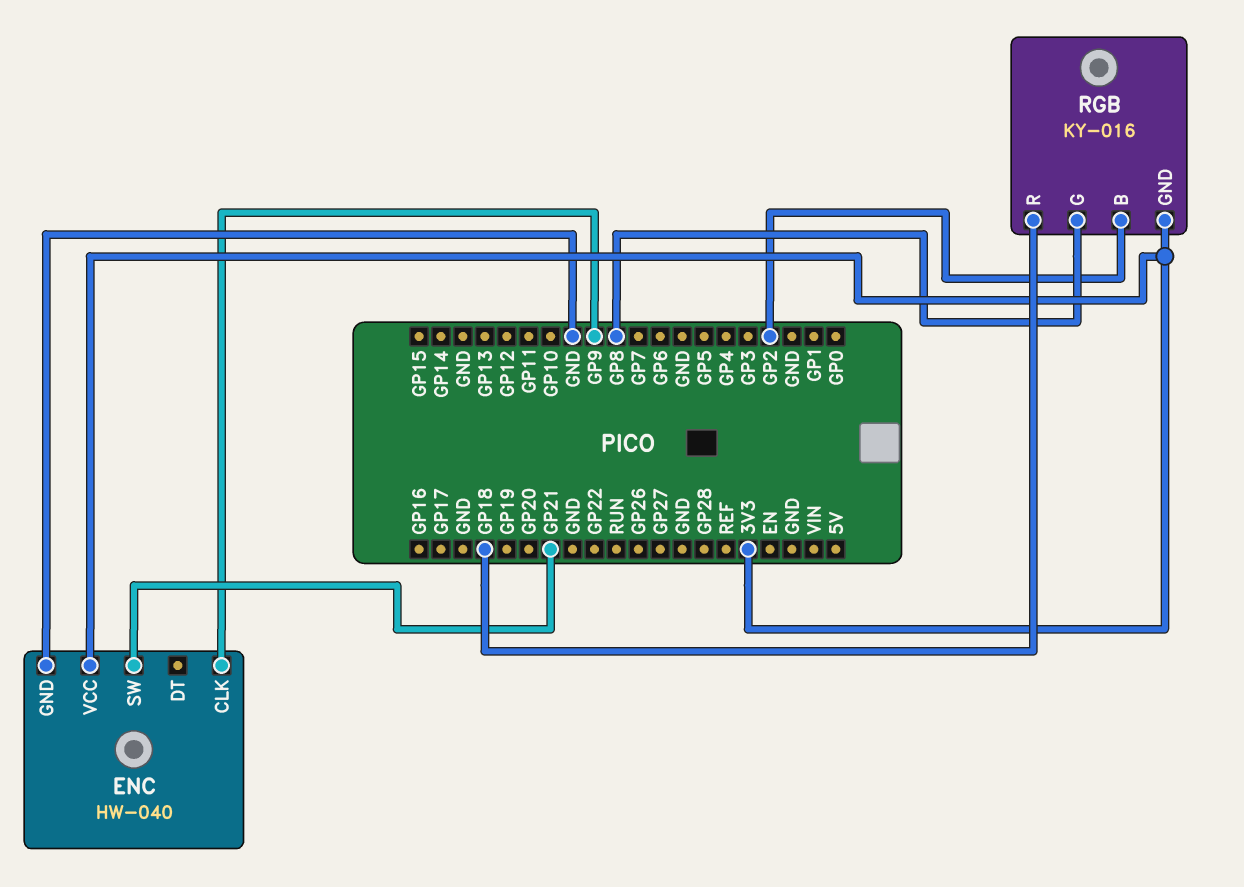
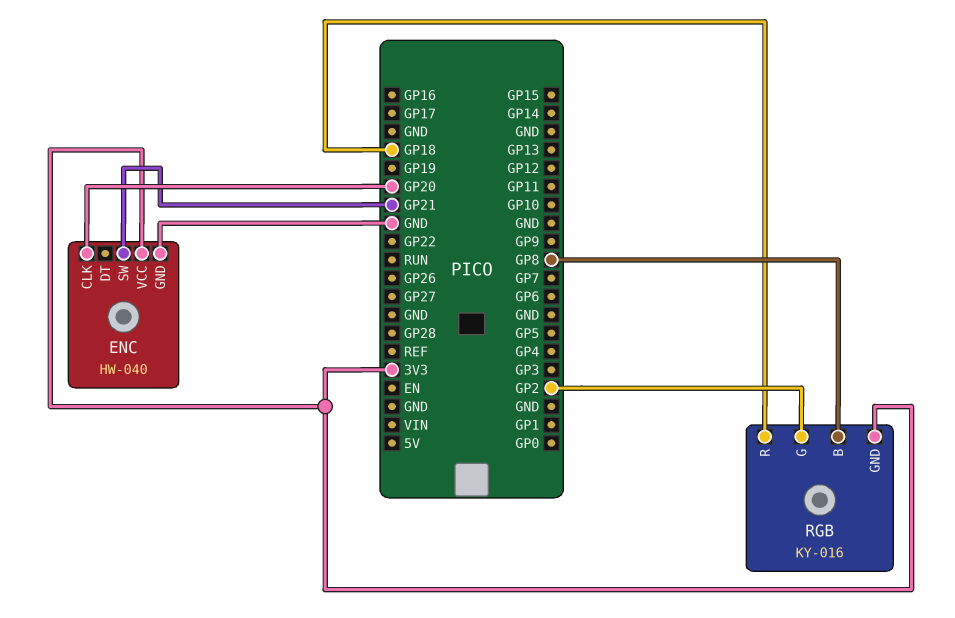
ENC pin CLK: GP9 -> GP20
RGB pin B: GP2 -> GP8
RGB pin G: GP8 -> GP2

